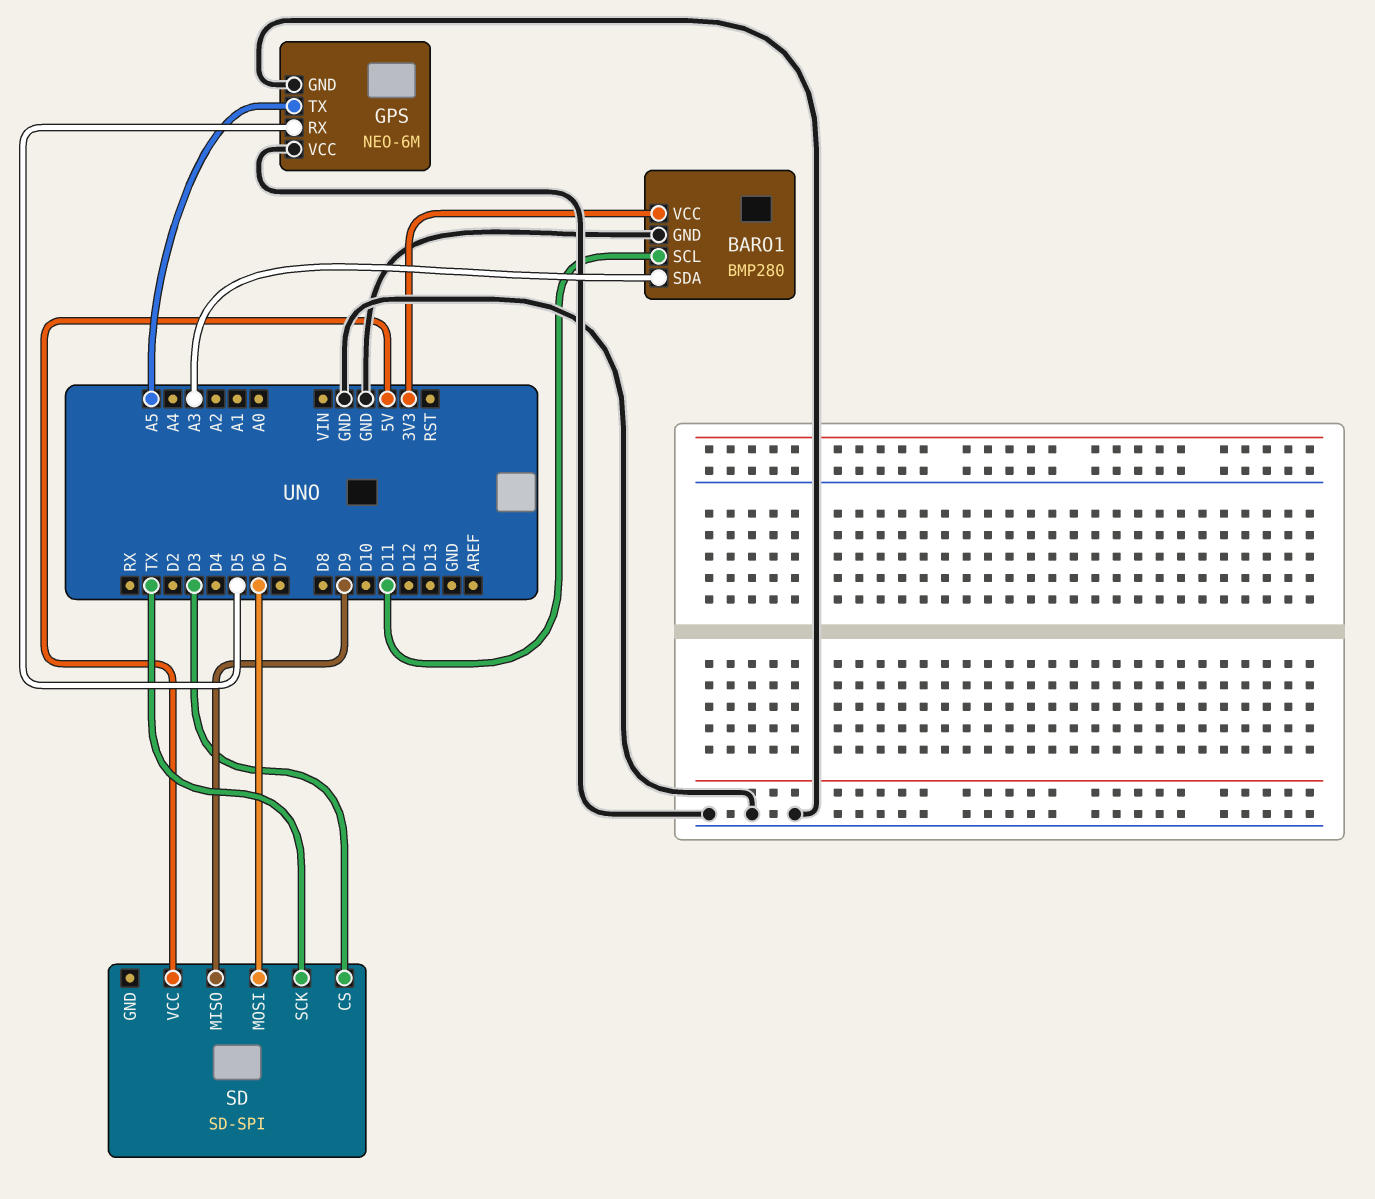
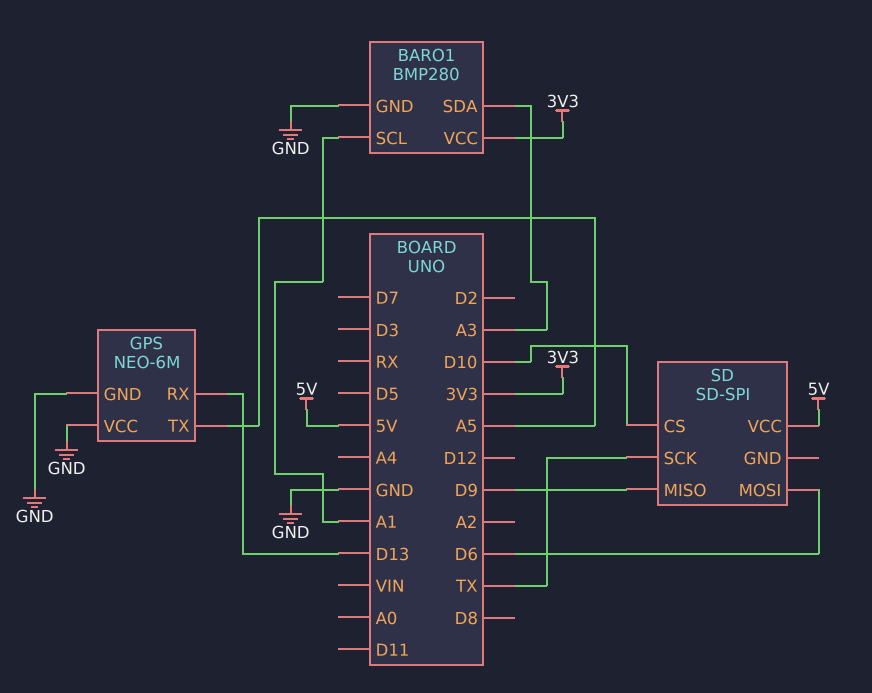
BARO1 pin SCL: D11 -> A1
GPS pin RX: D5 -> D13
SD pin CS: D3 -> D10

